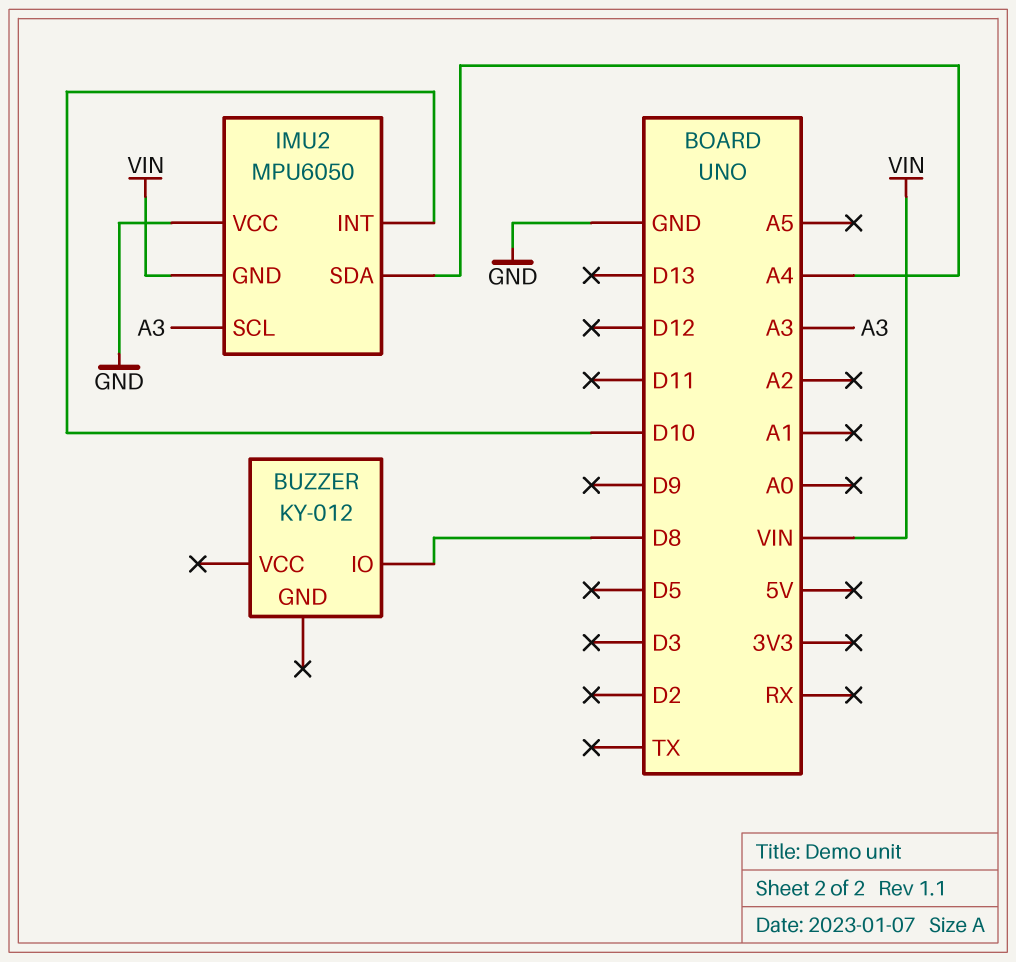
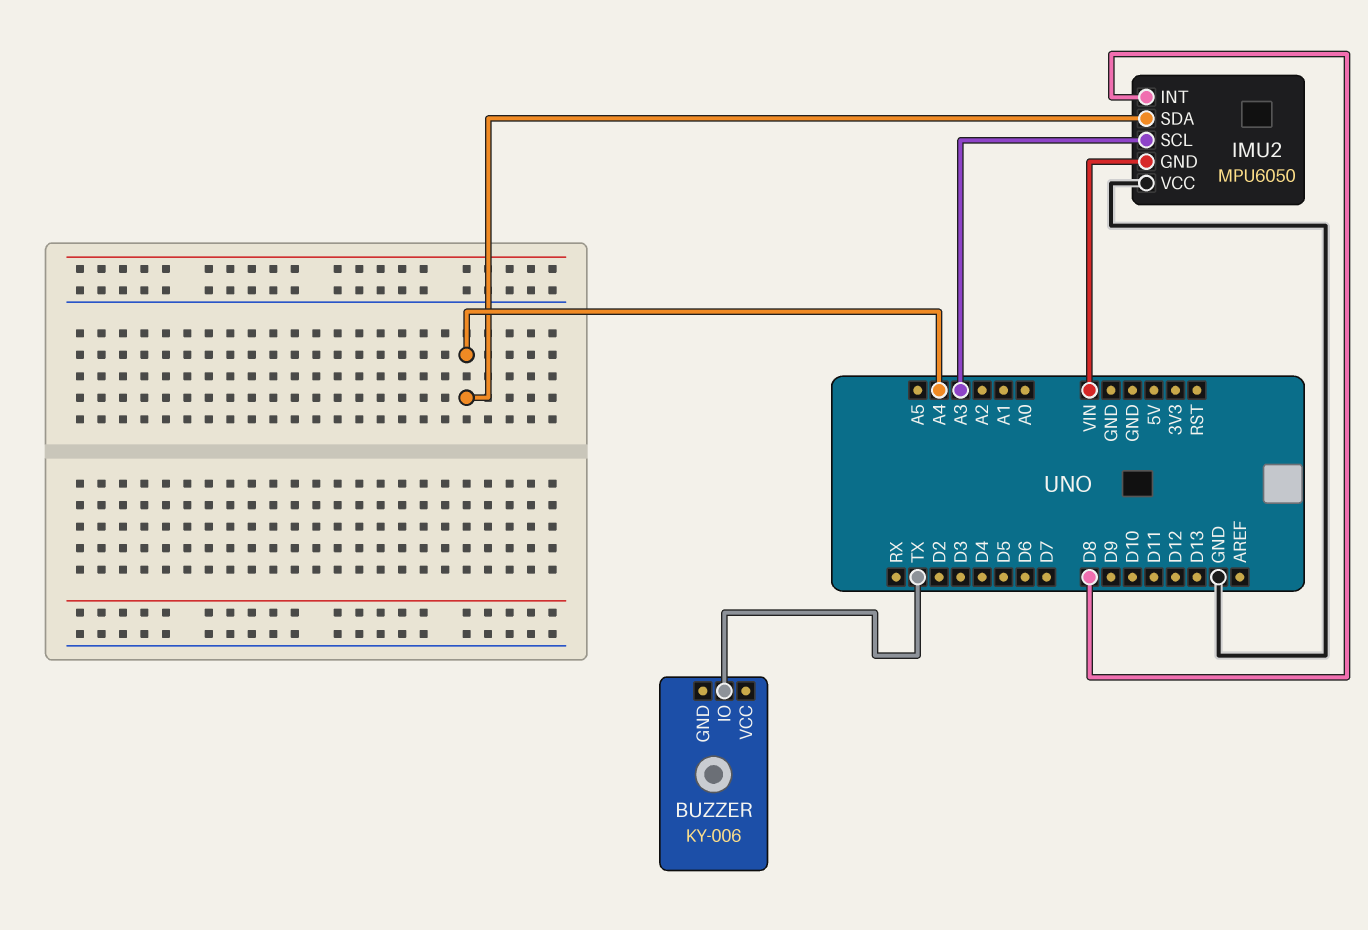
BUZZER: KY-012 -> KY-006
BUZZER pin IO: D8 -> TX
IMU2 pin INT: D10 -> D8

